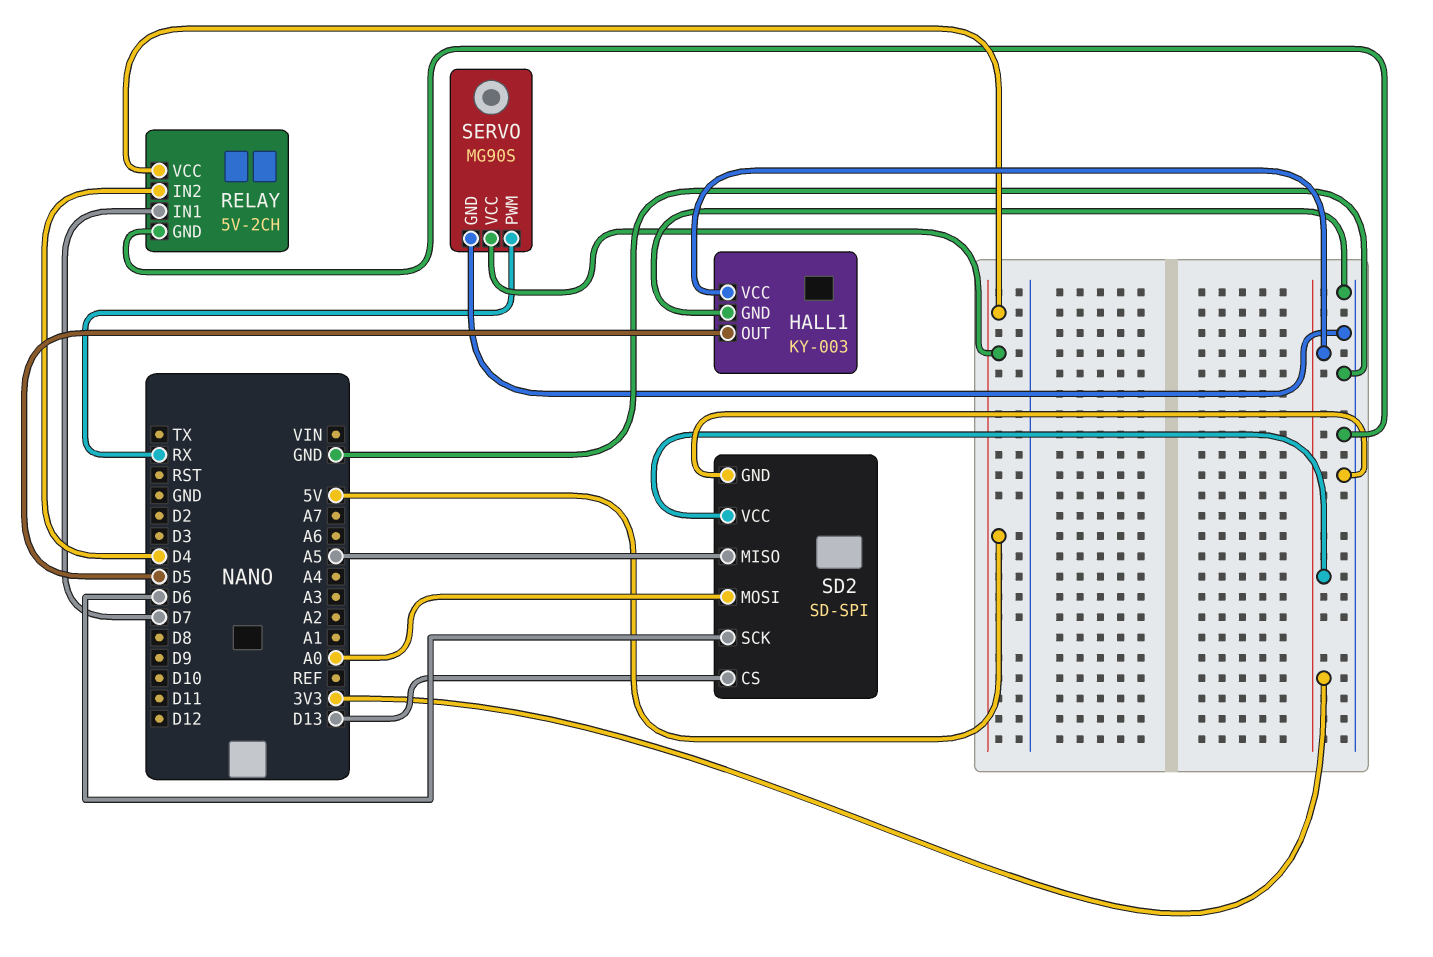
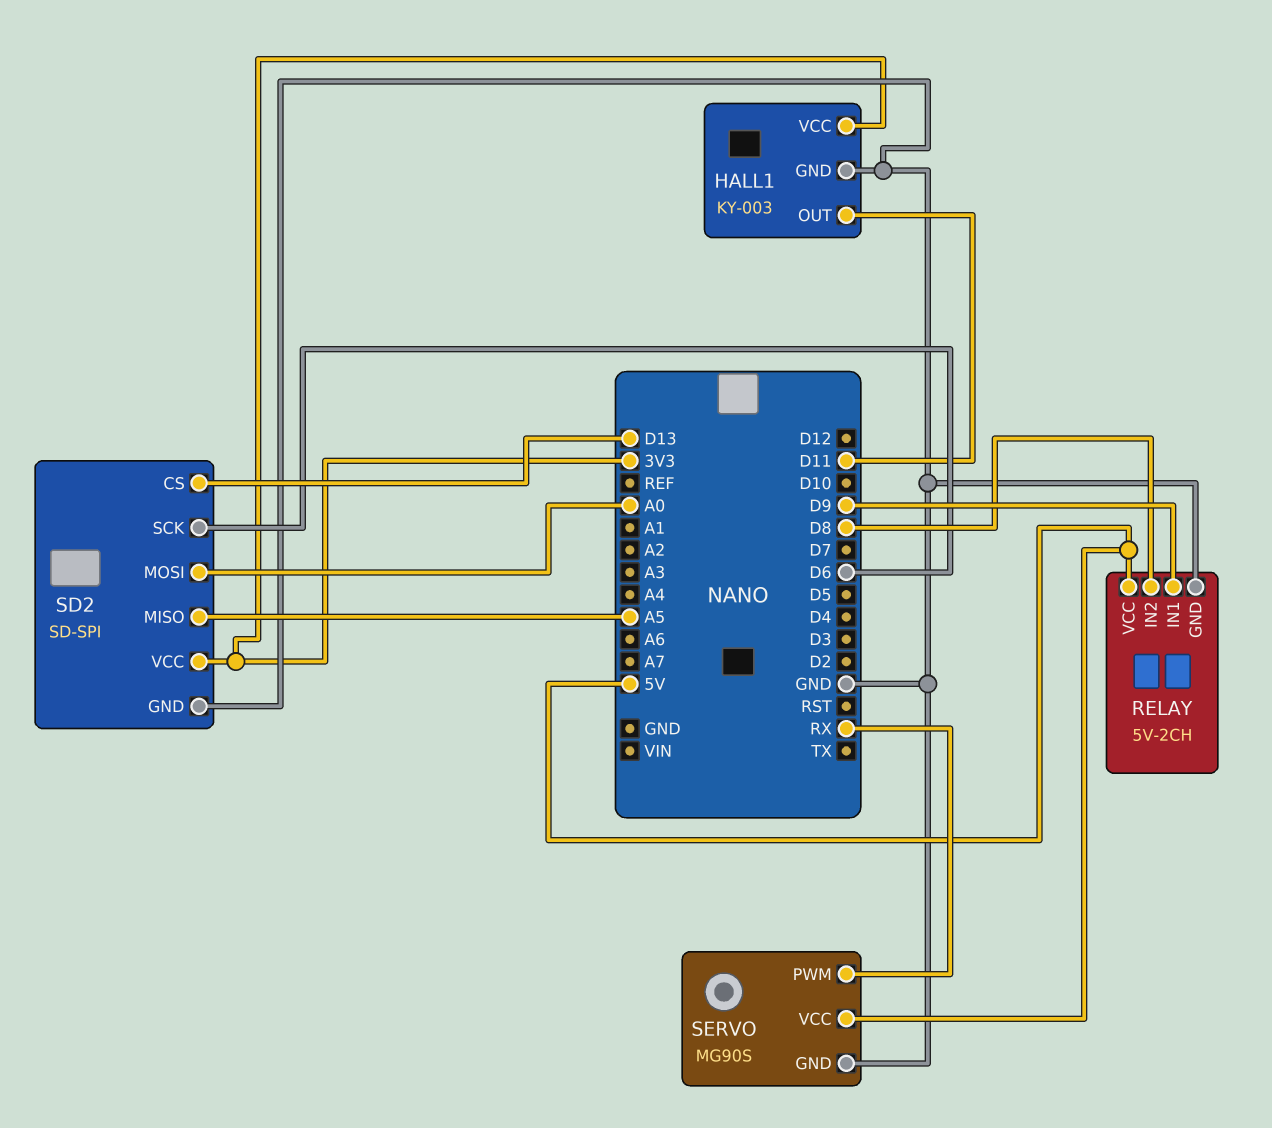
HALL1 pin OUT: D5 -> D11
RELAY pin IN1: D7 -> D9
RELAY pin IN2: D4 -> D8

